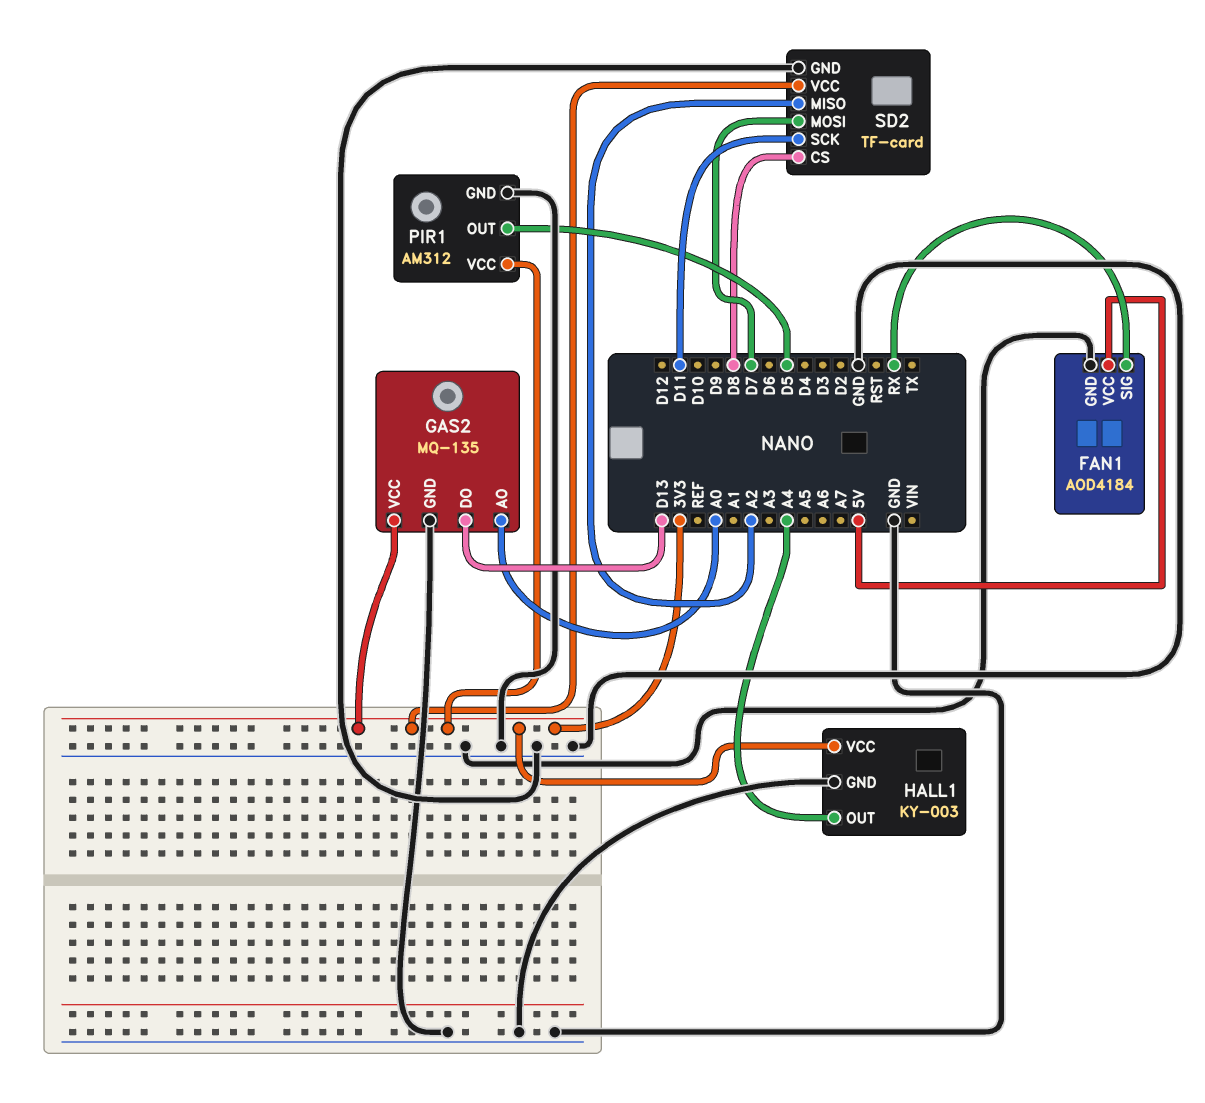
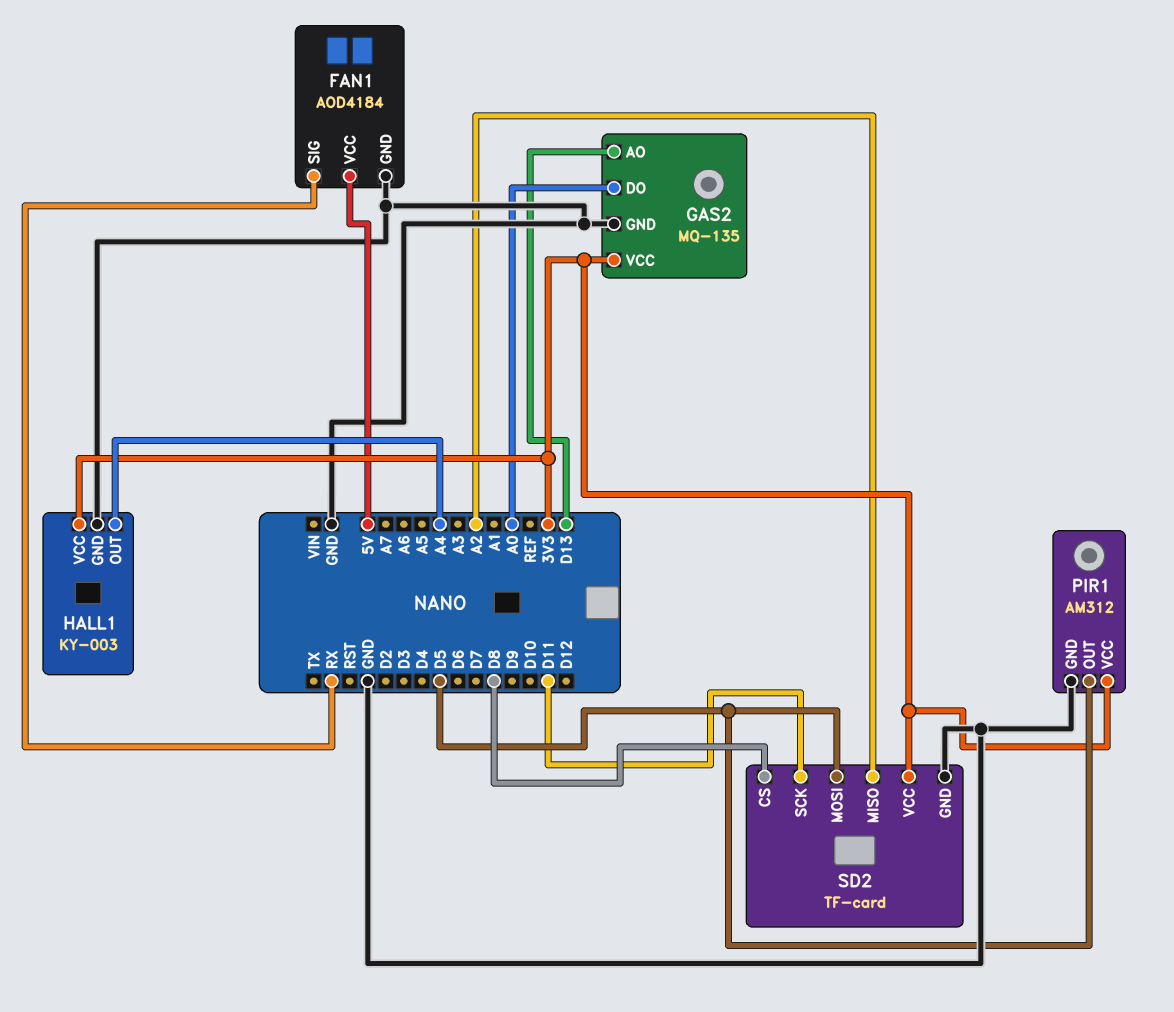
GAS2 pin AO: A0 -> D13
GAS2 pin DO: D13 -> A0
SD2 pin MOSI: D7 -> D5

